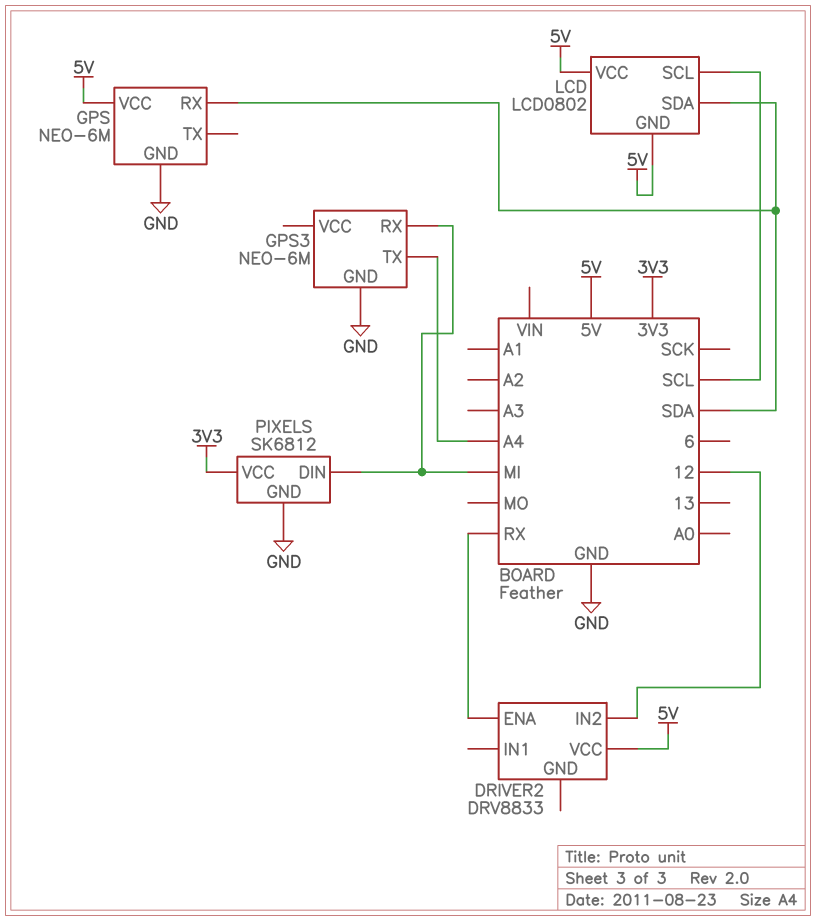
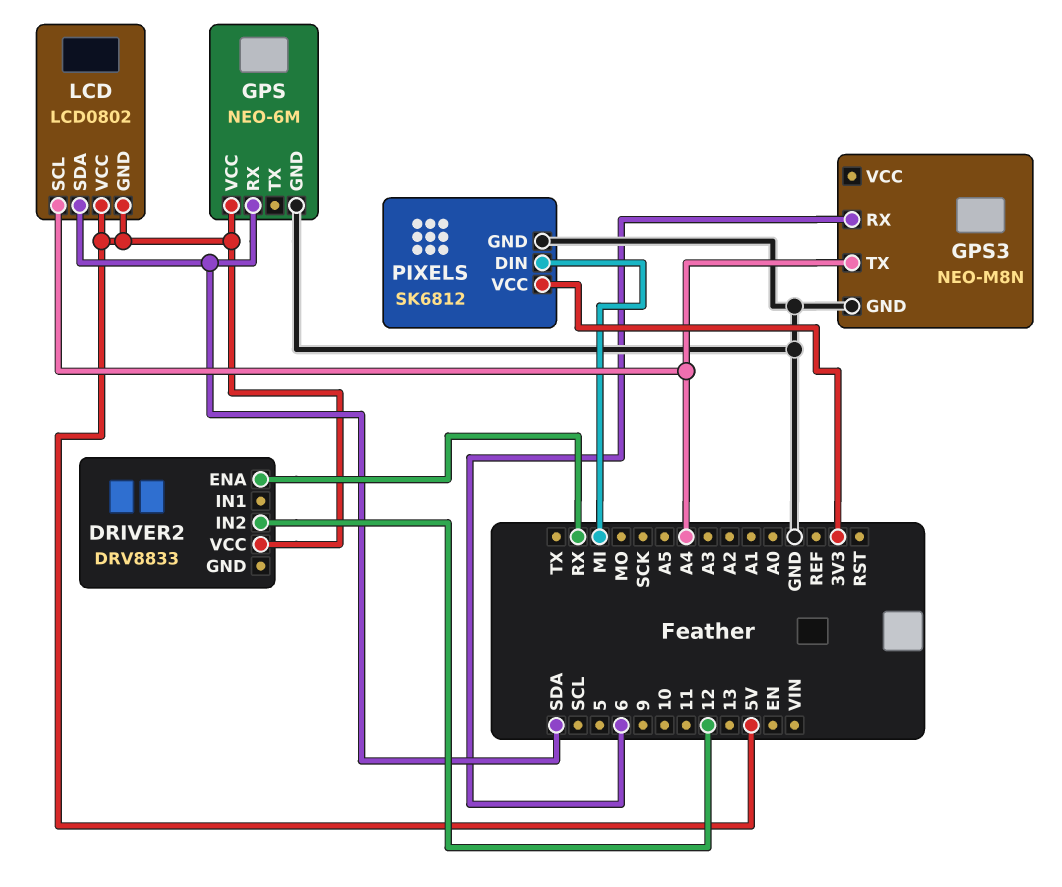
GPS3: NEO-6M -> NEO-M8N
GPS3 pin RX: MI -> 6
LCD pin SCL: SCL -> A4

